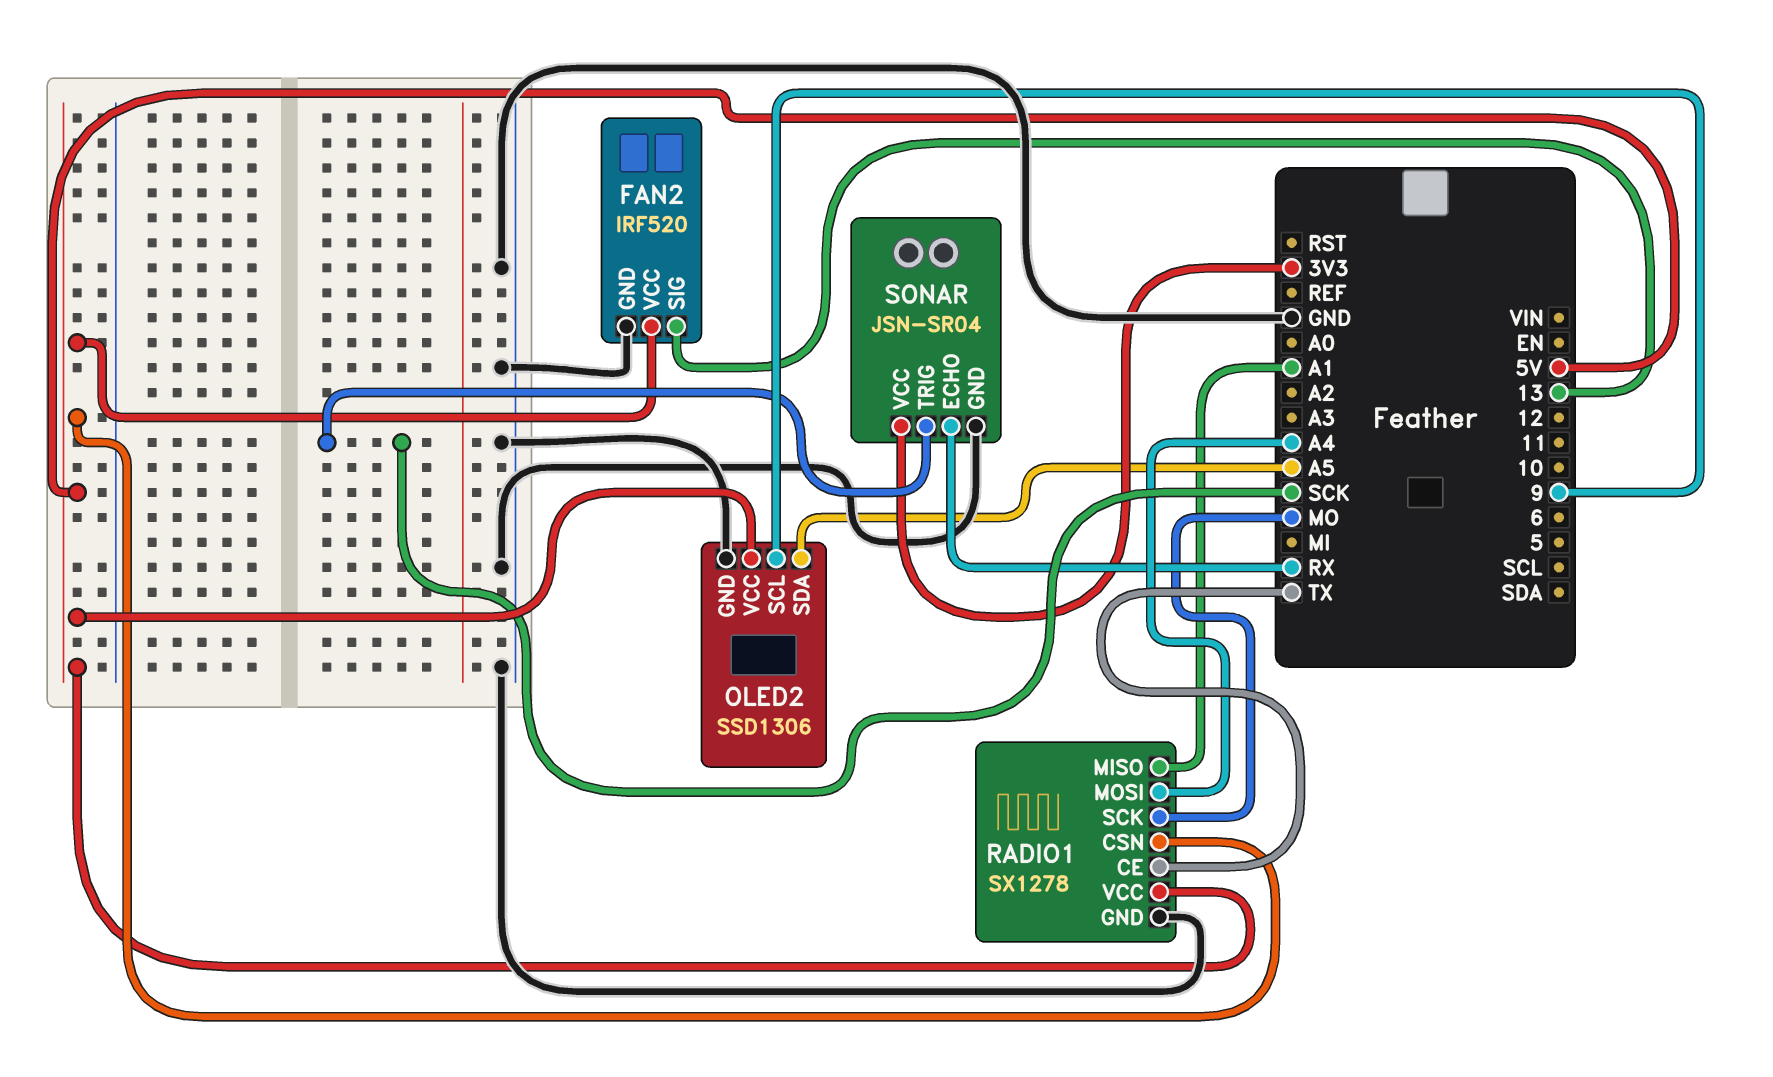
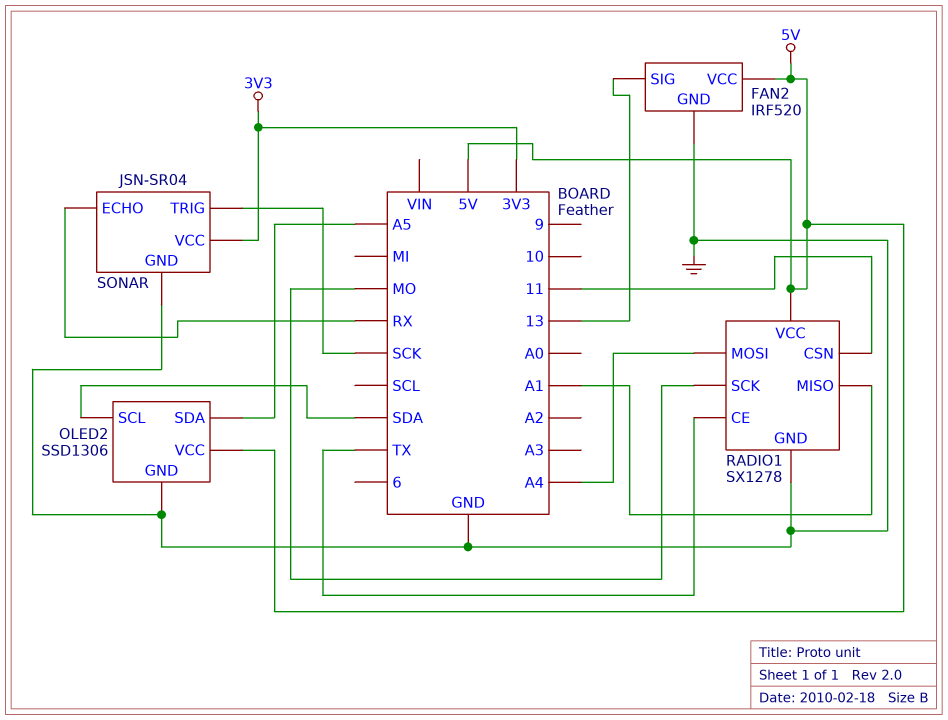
OLED2 pin SCL: 9 -> SDA
RADIO1 pin CSN: 5V -> 11

